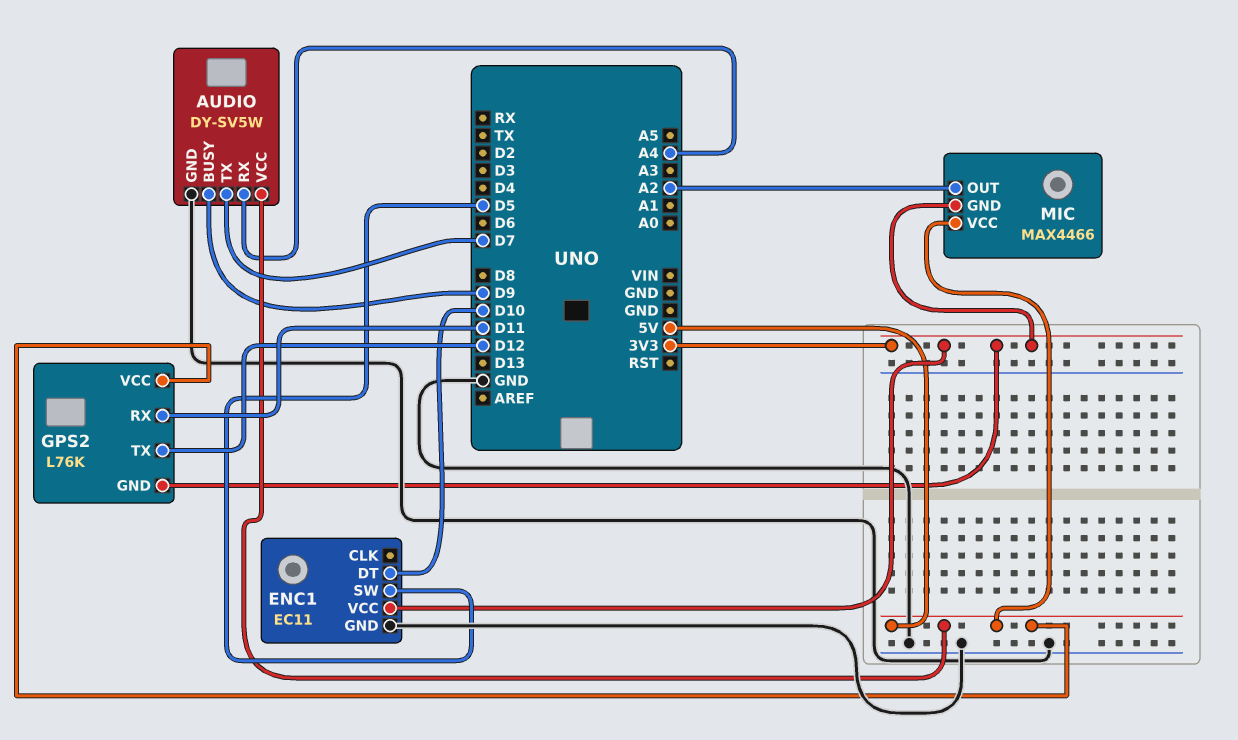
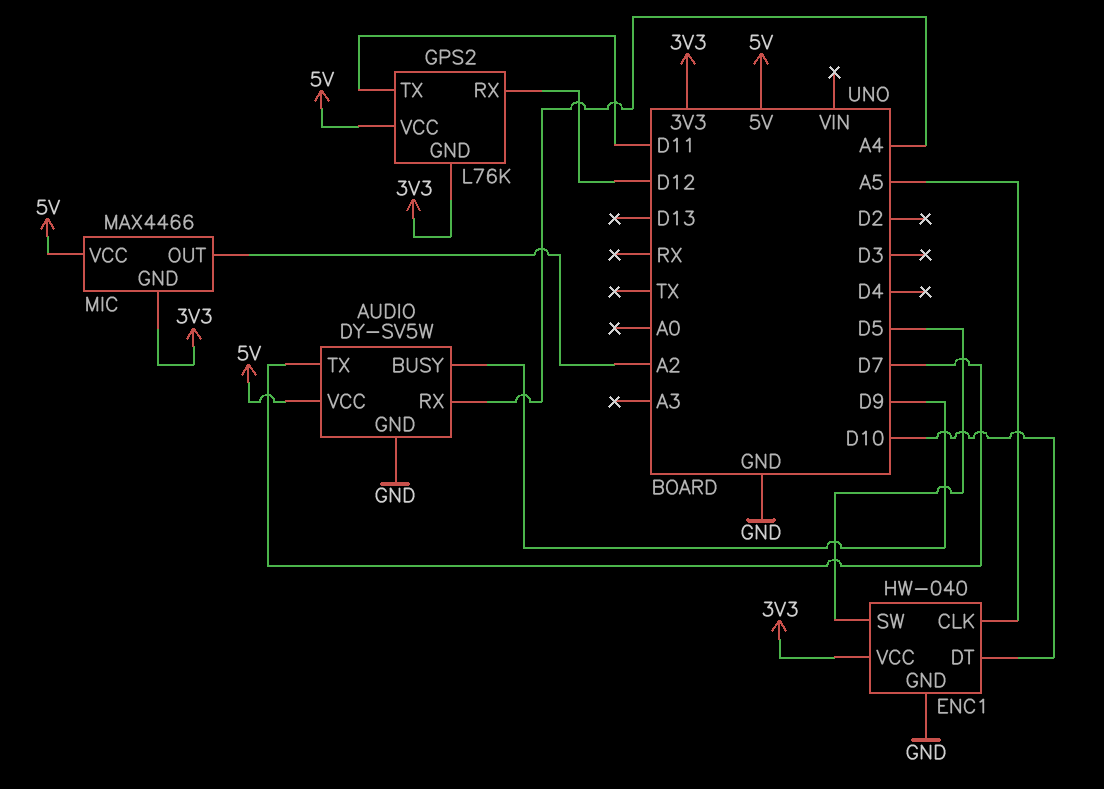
ENC1: EC11 -> HW-040
ENC1 pin CLK: none -> A5
GPS2 pin RX: D11 -> D12
GPS2 pin TX: D12 -> D11

